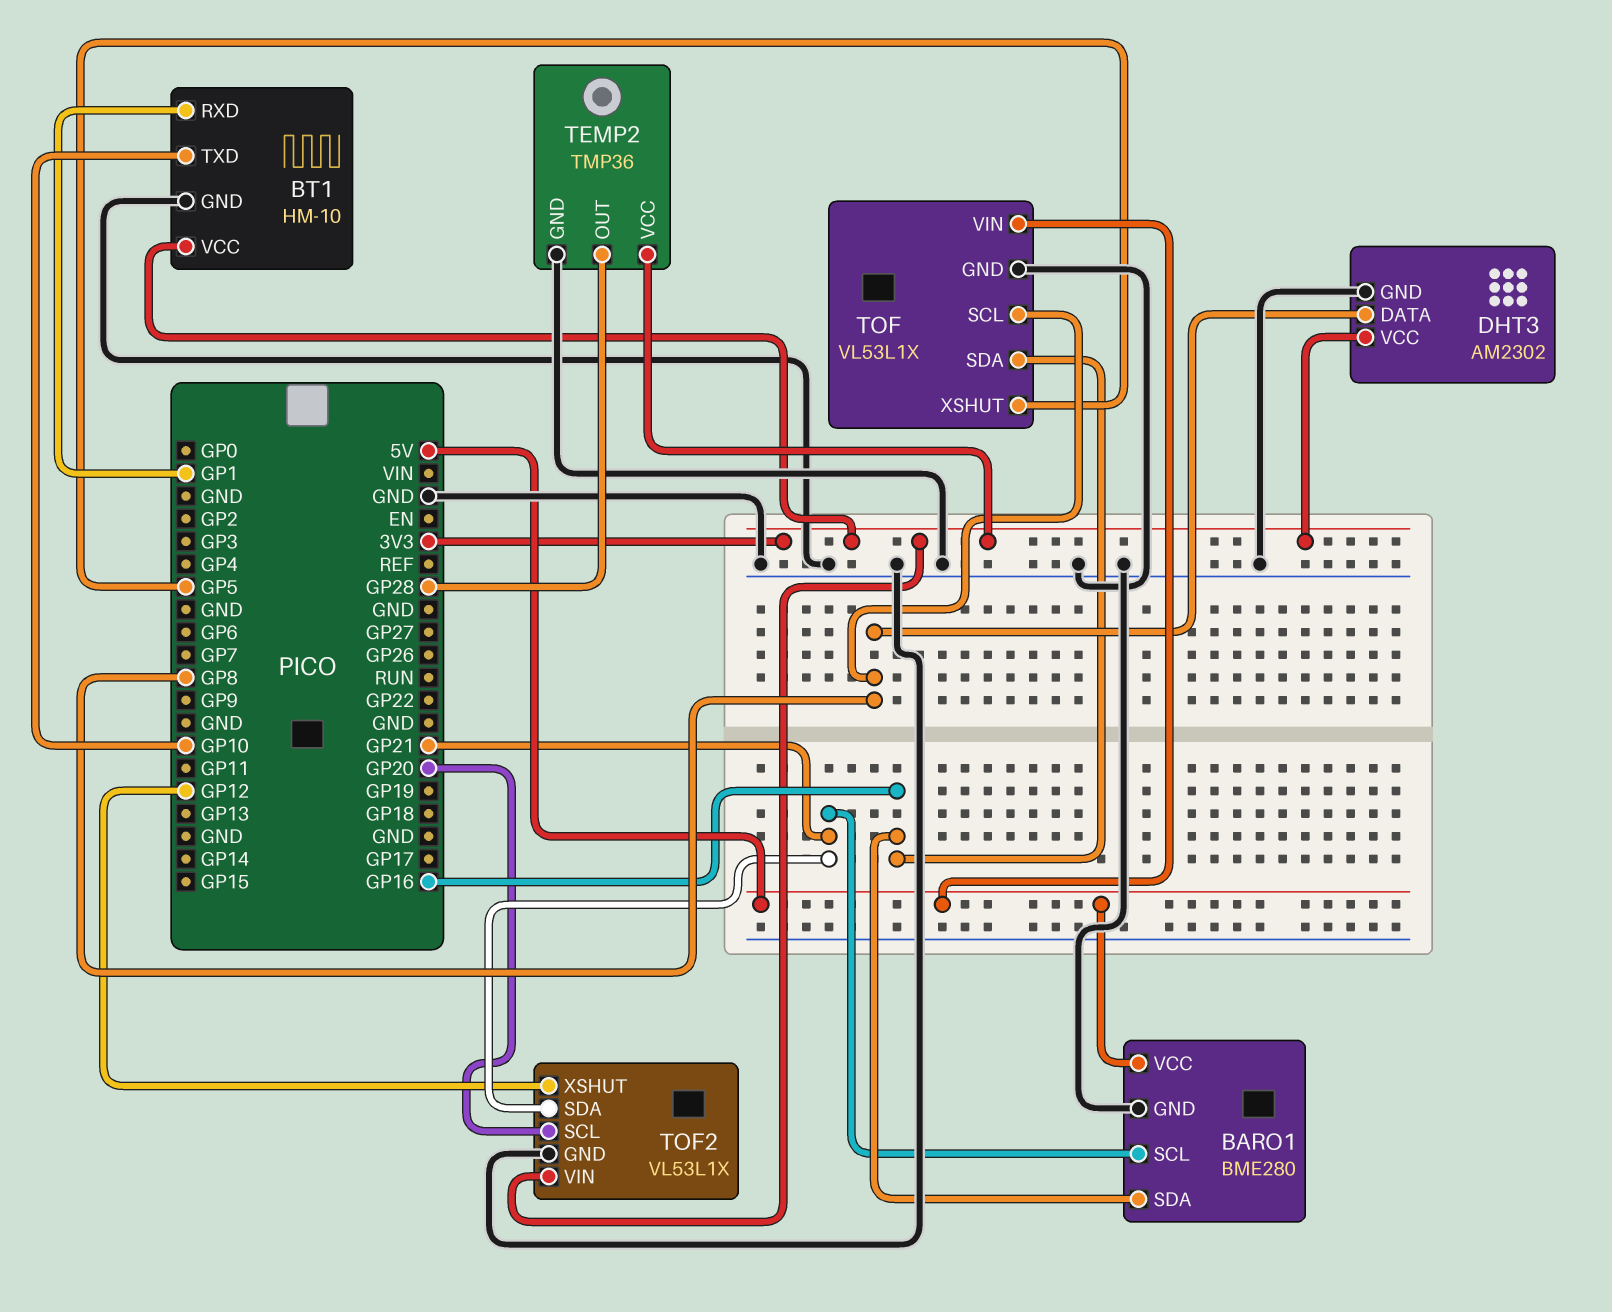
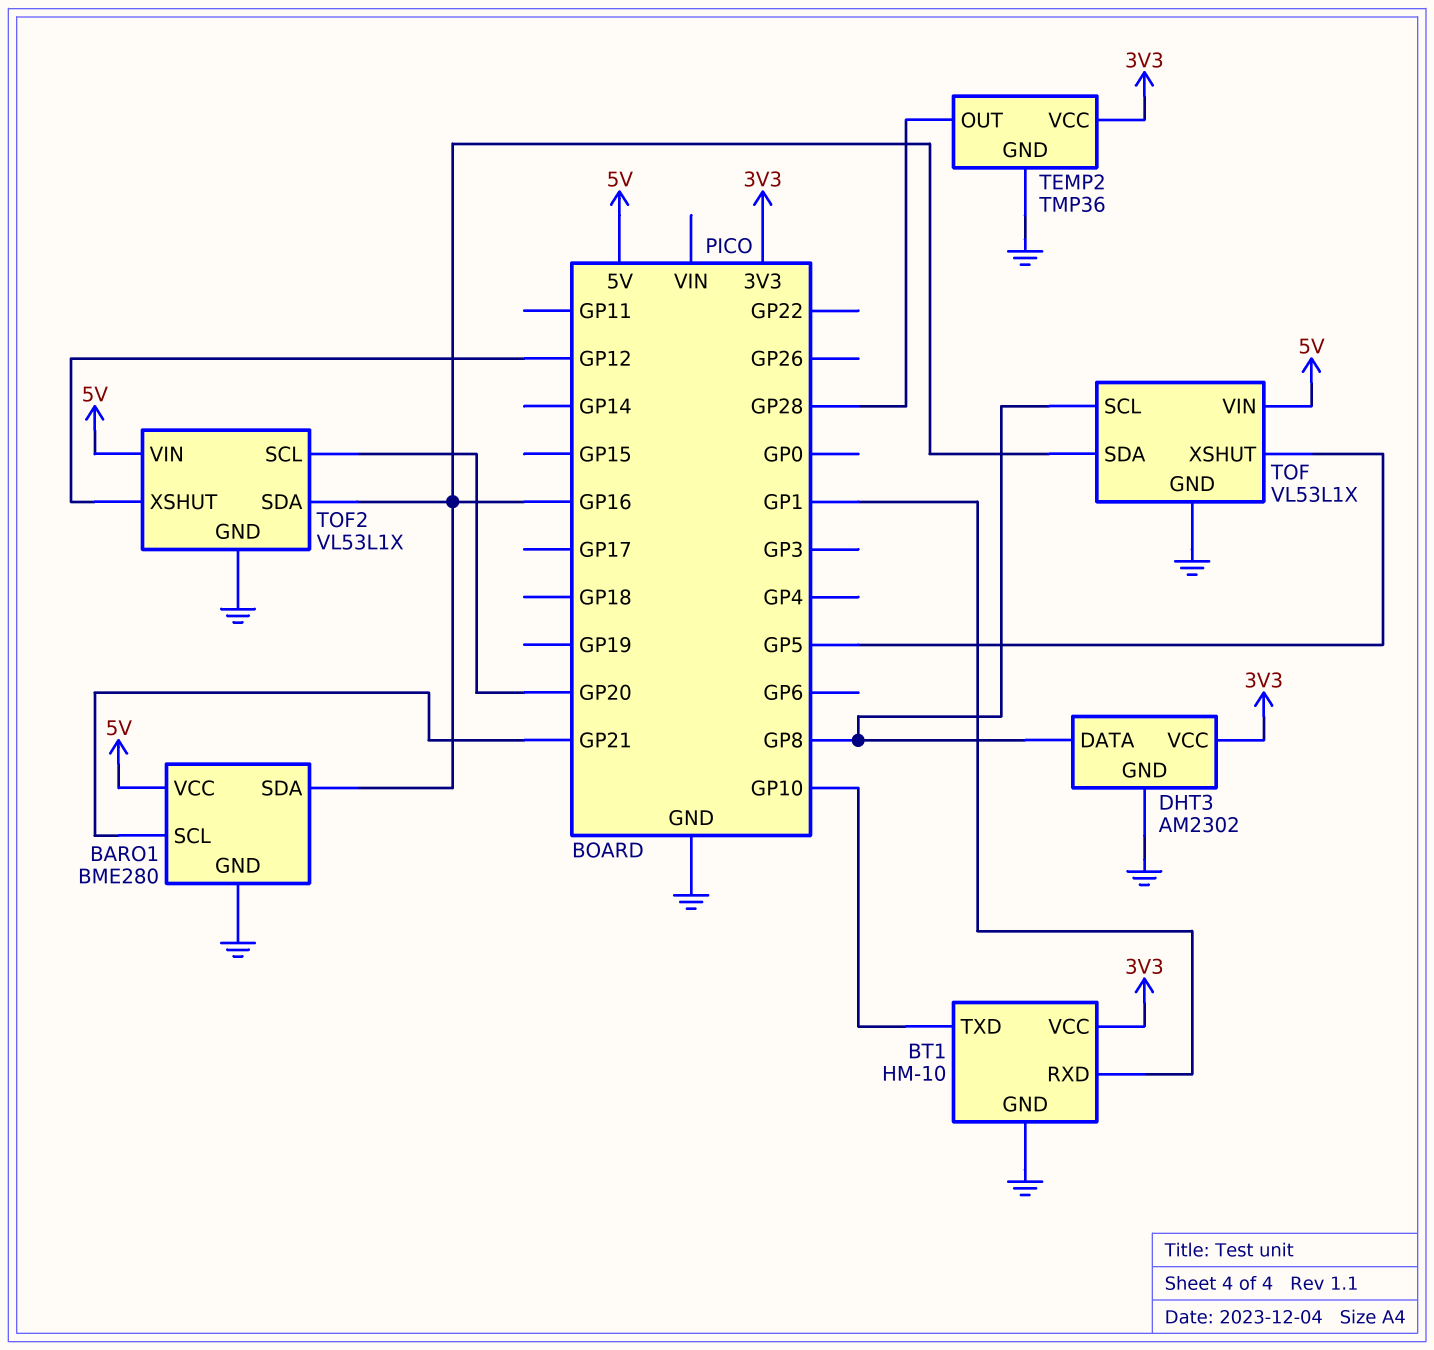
TOF2 pin SDA: GP21 -> GP16
TOF2 pin VIN: 3V3 -> 5V

